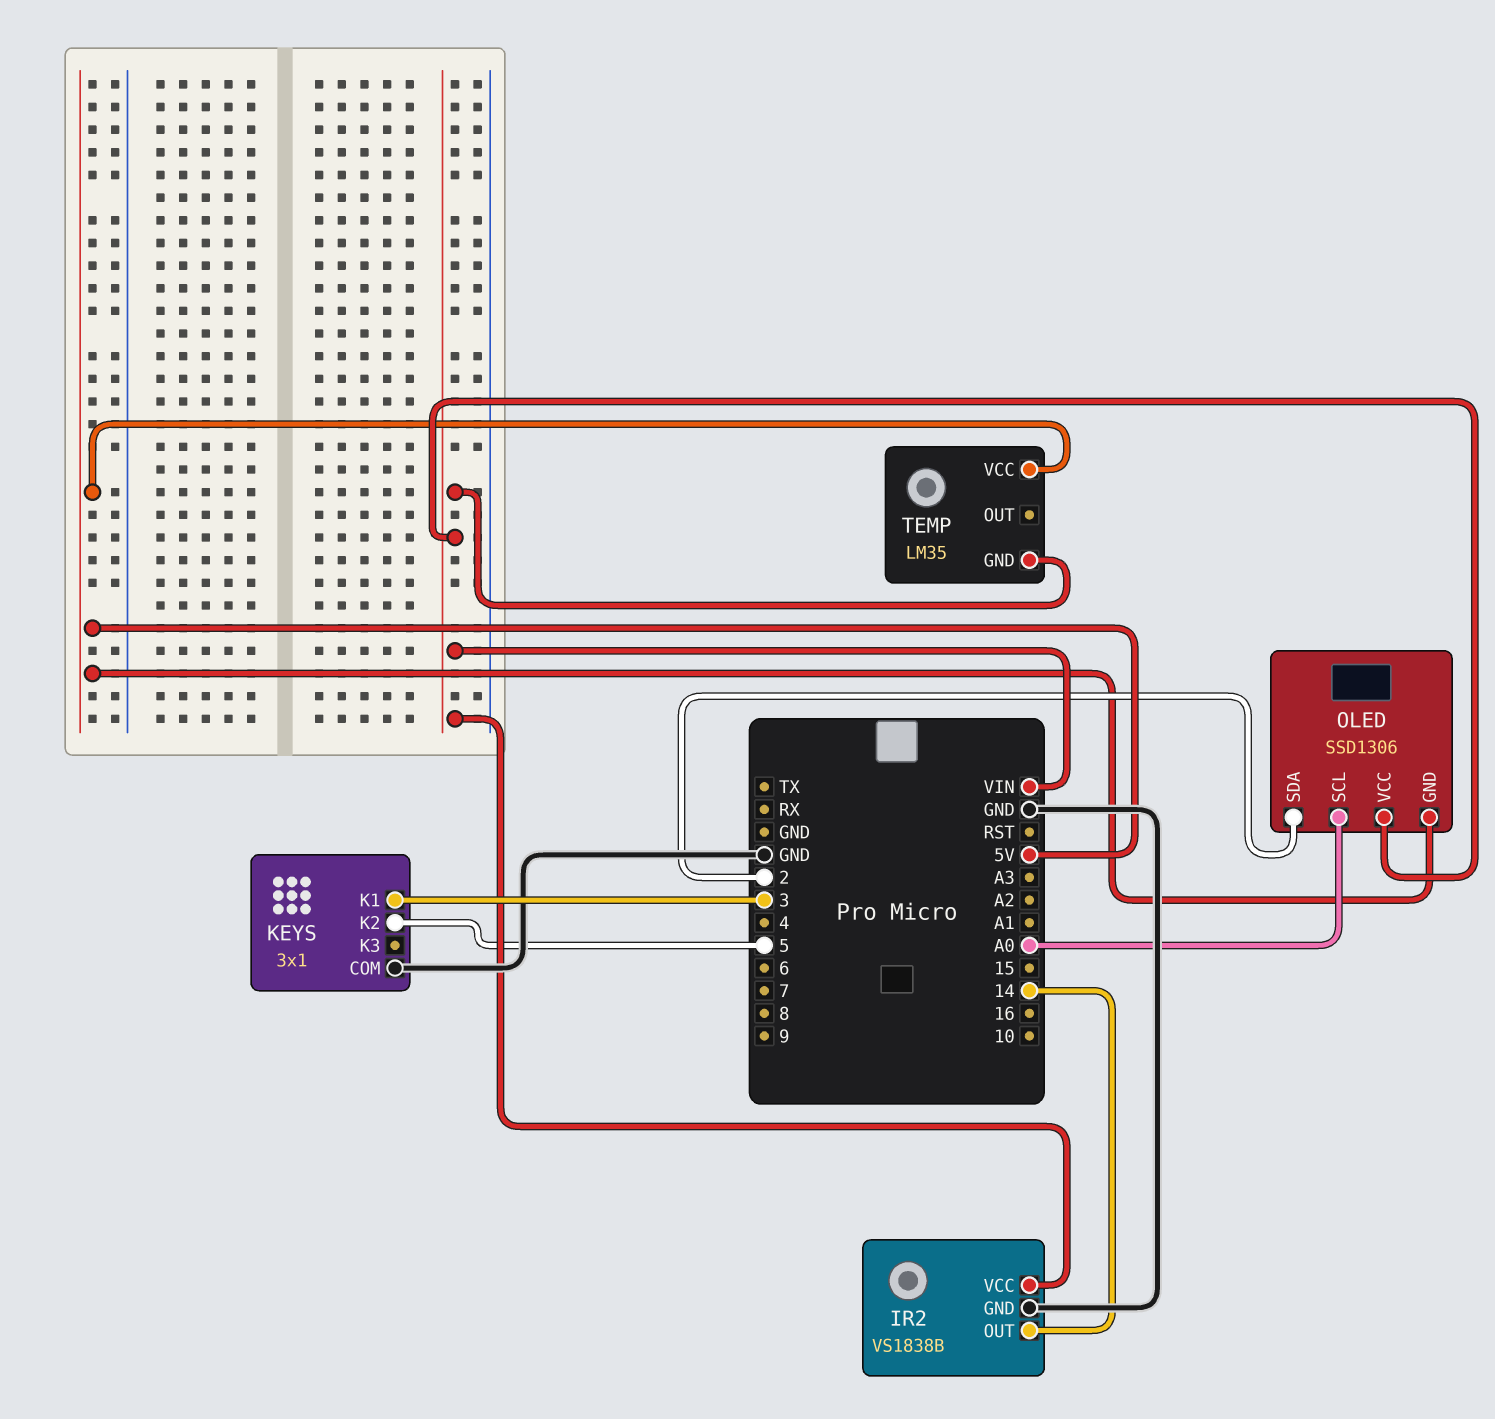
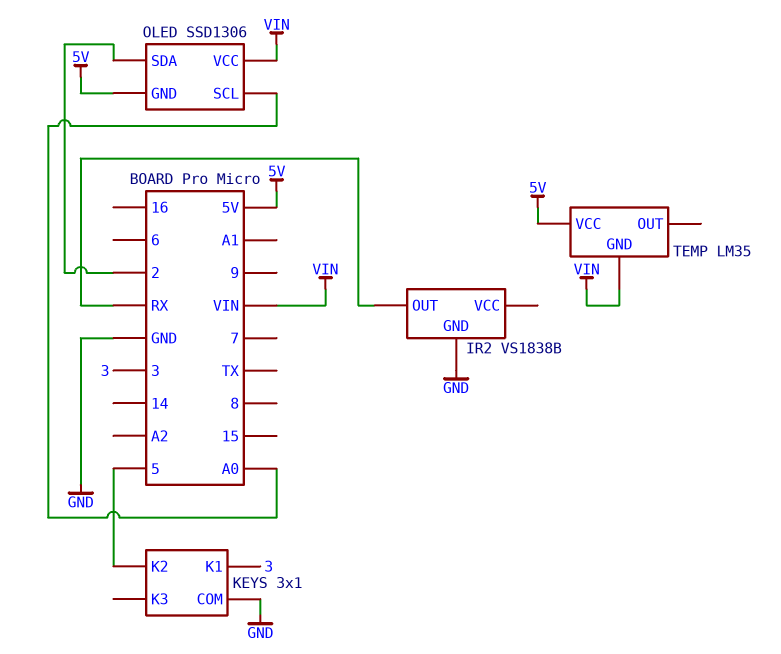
IR2 pin OUT: 14 -> RX
IR2 pin VCC: VIN -> none

